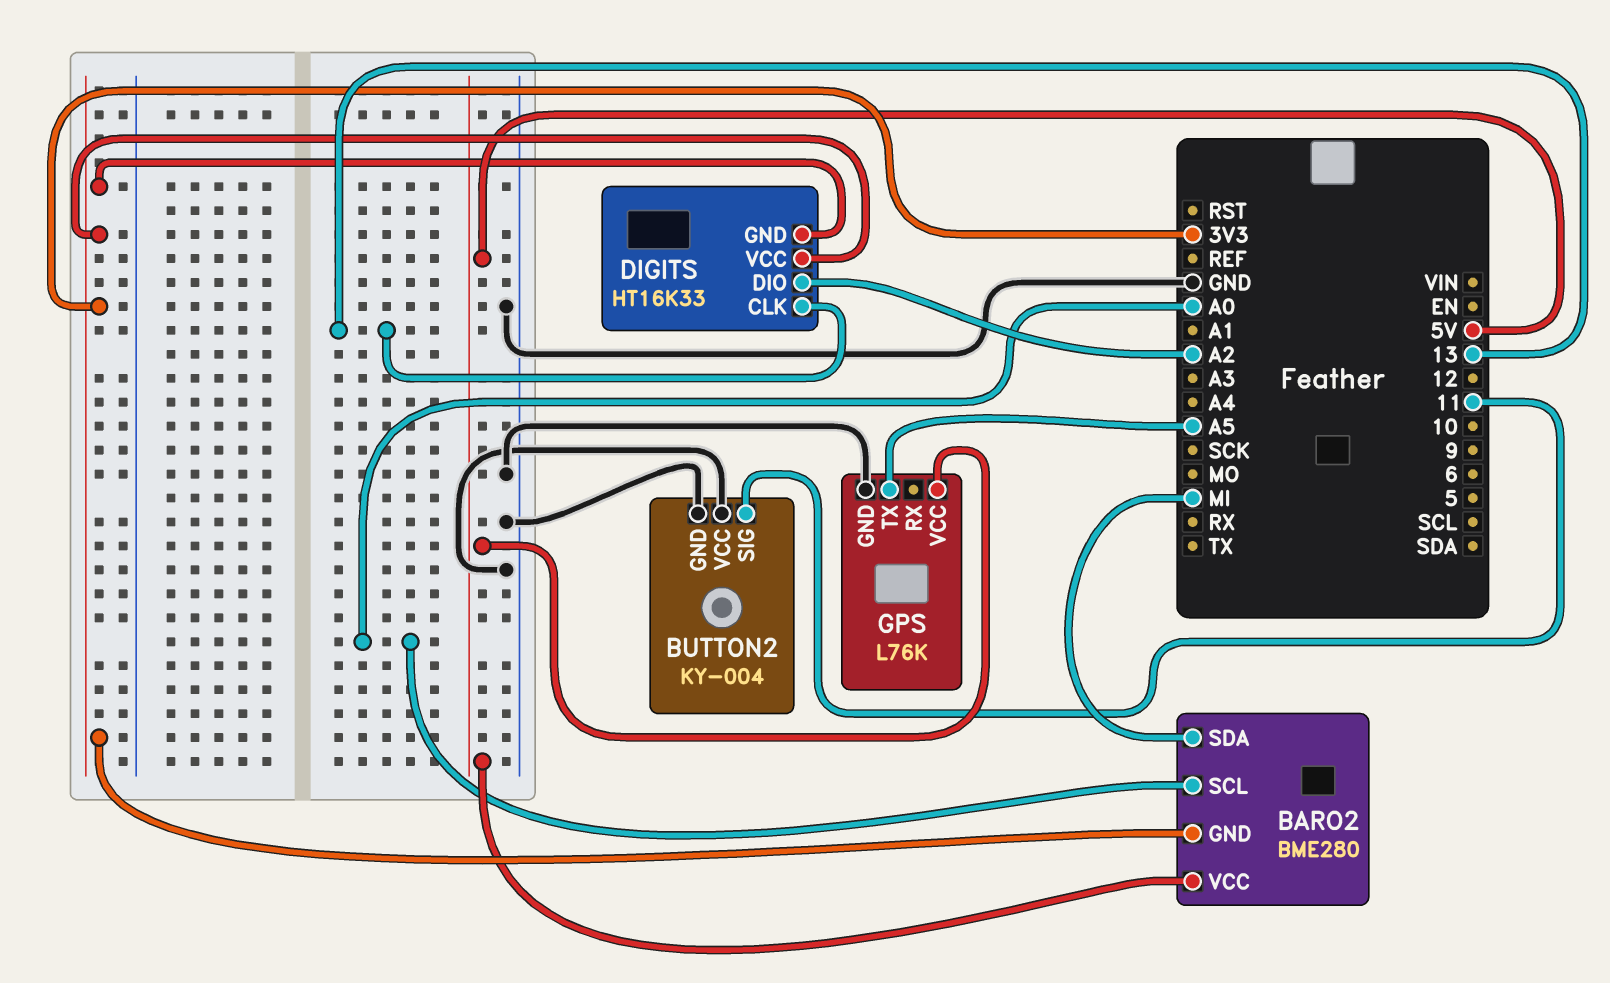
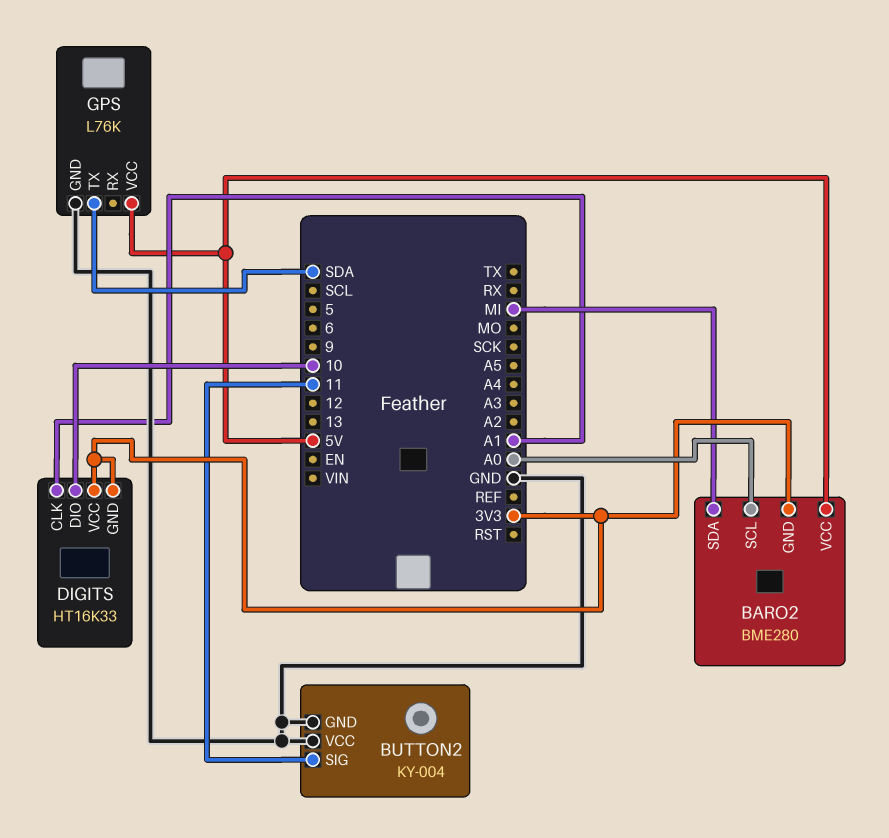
DIGITS pin CLK: 13 -> A1
DIGITS pin DIO: A2 -> 10
GPS pin TX: A5 -> SDA

